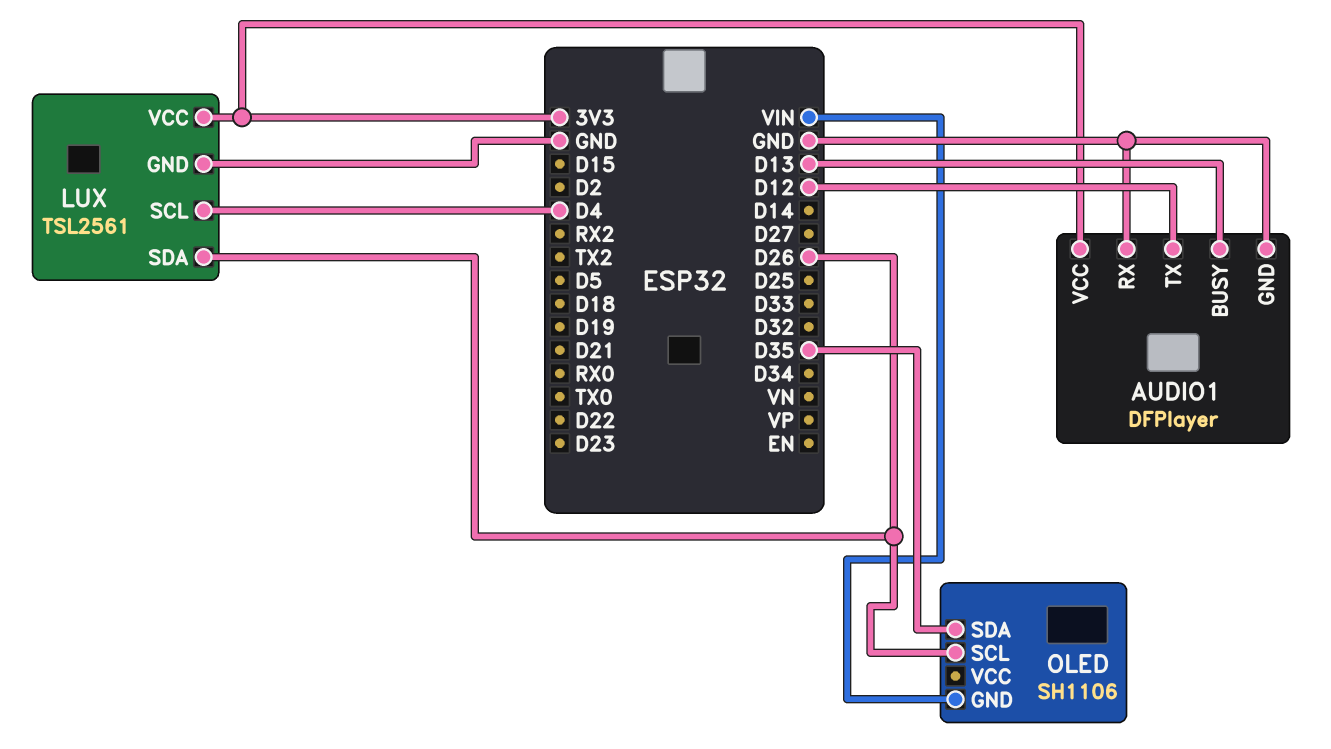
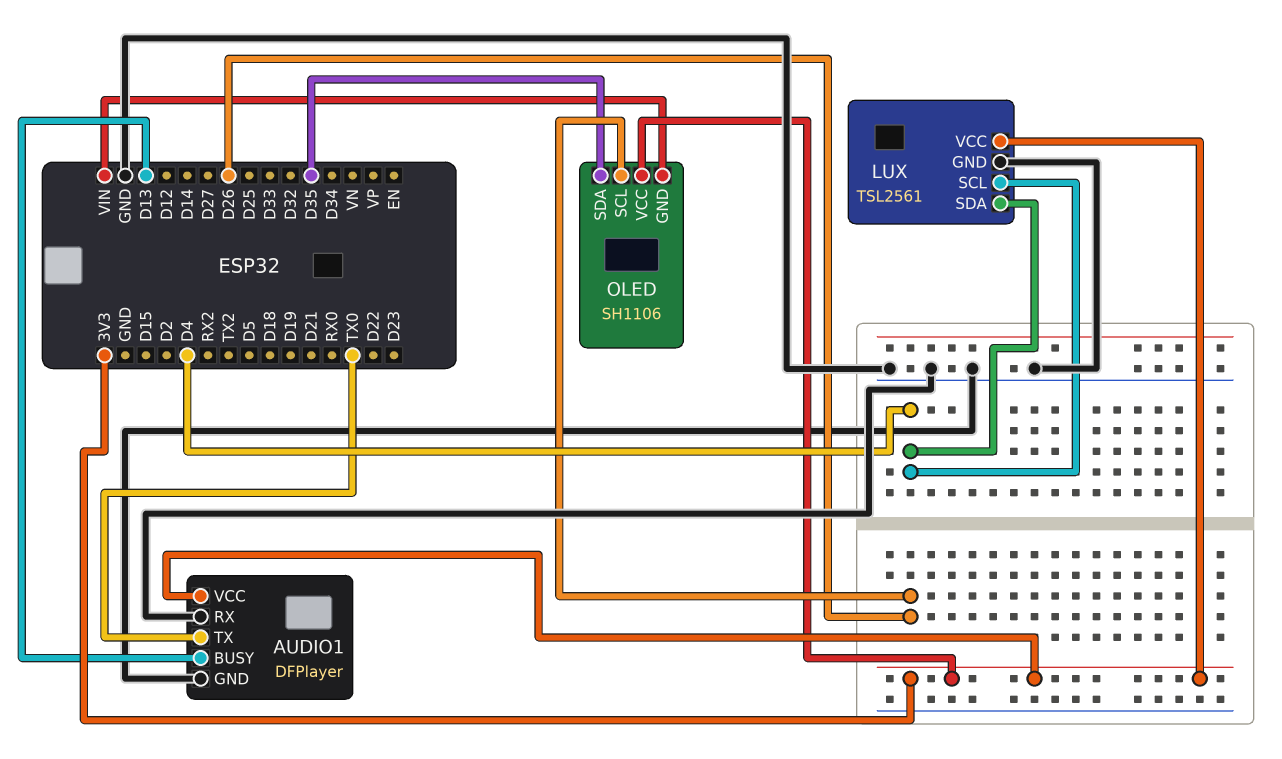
AUDIO1 pin TX: D12 -> TX0
LUX pin SDA: D26 -> D4
OLED pin VCC: none -> 3V3

